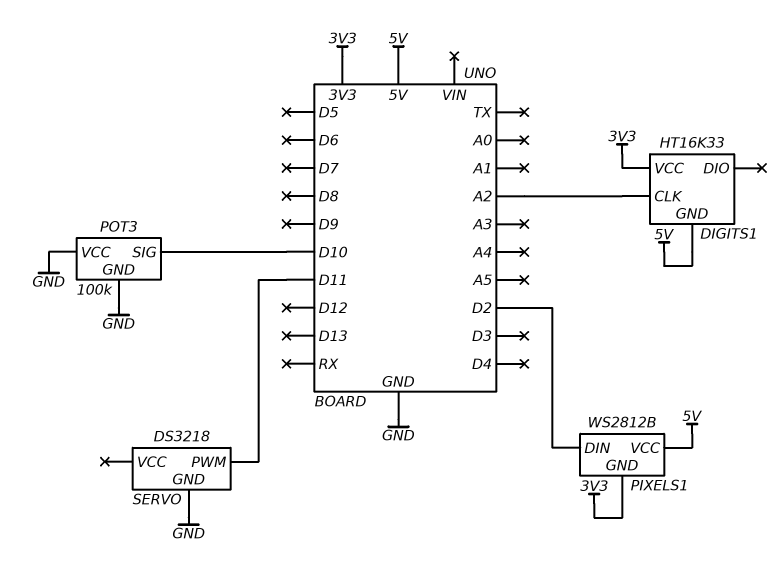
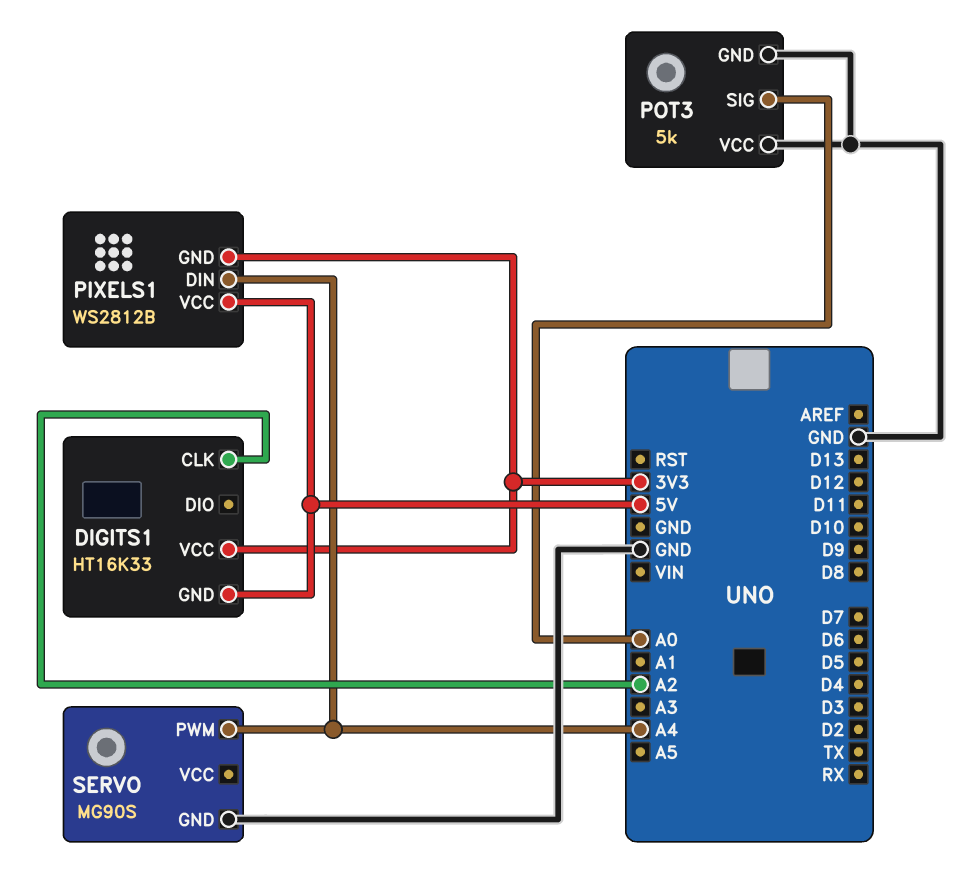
PIXELS1 pin DIN: D2 -> A4
POT3: 100k -> 5k
POT3 pin SIG: D10 -> A0
SERVO: DS3218 -> MG90S
SERVO pin PWM: D11 -> A4

